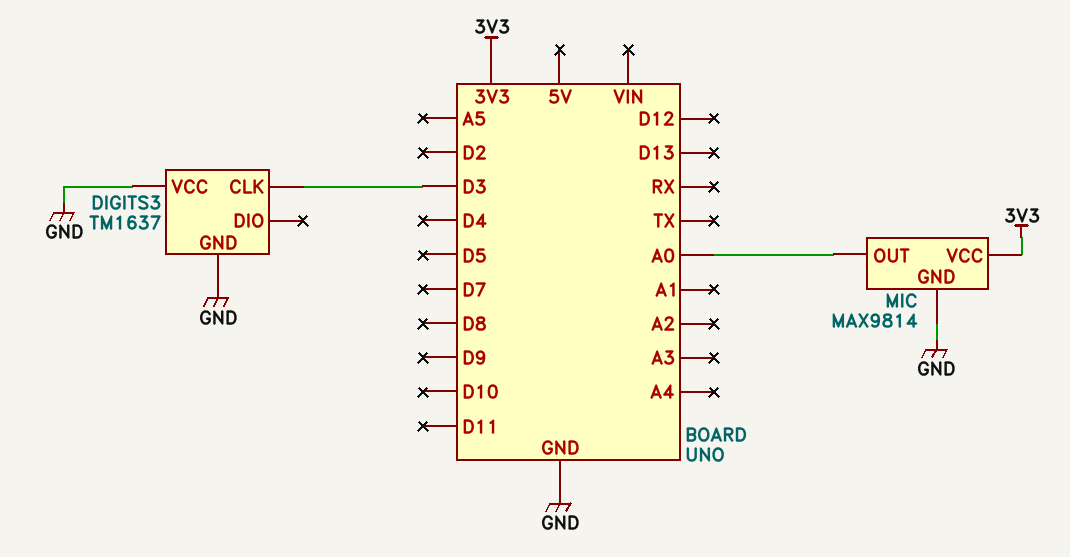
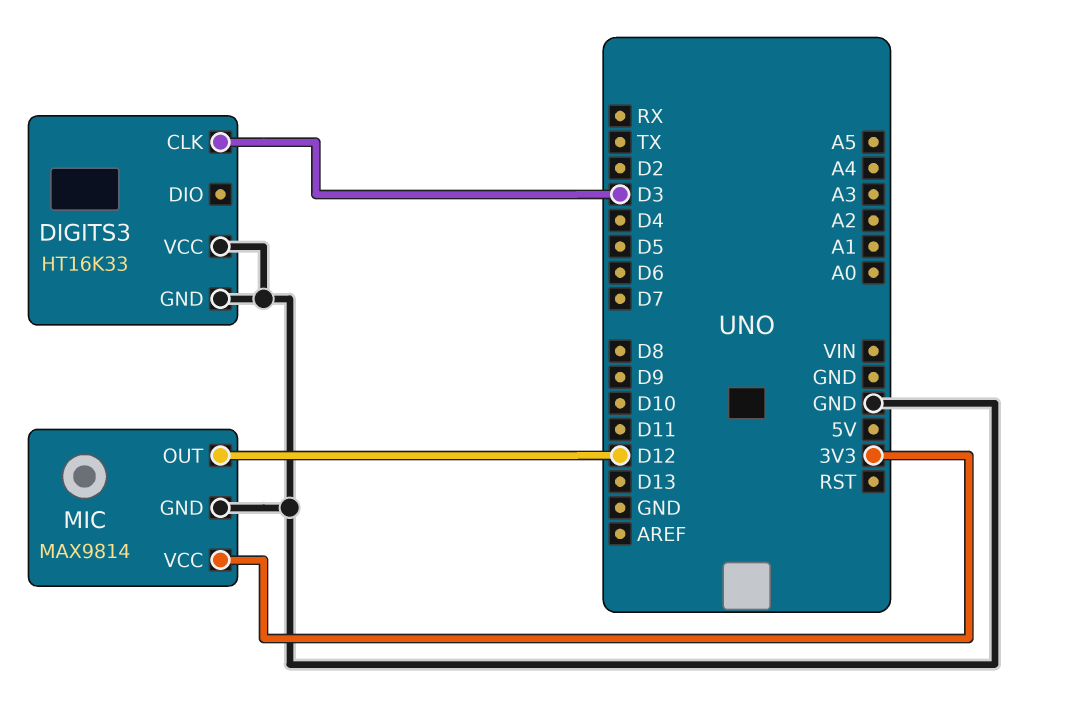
DIGITS3: TM1637 -> HT16K33
MIC pin OUT: A0 -> D12

